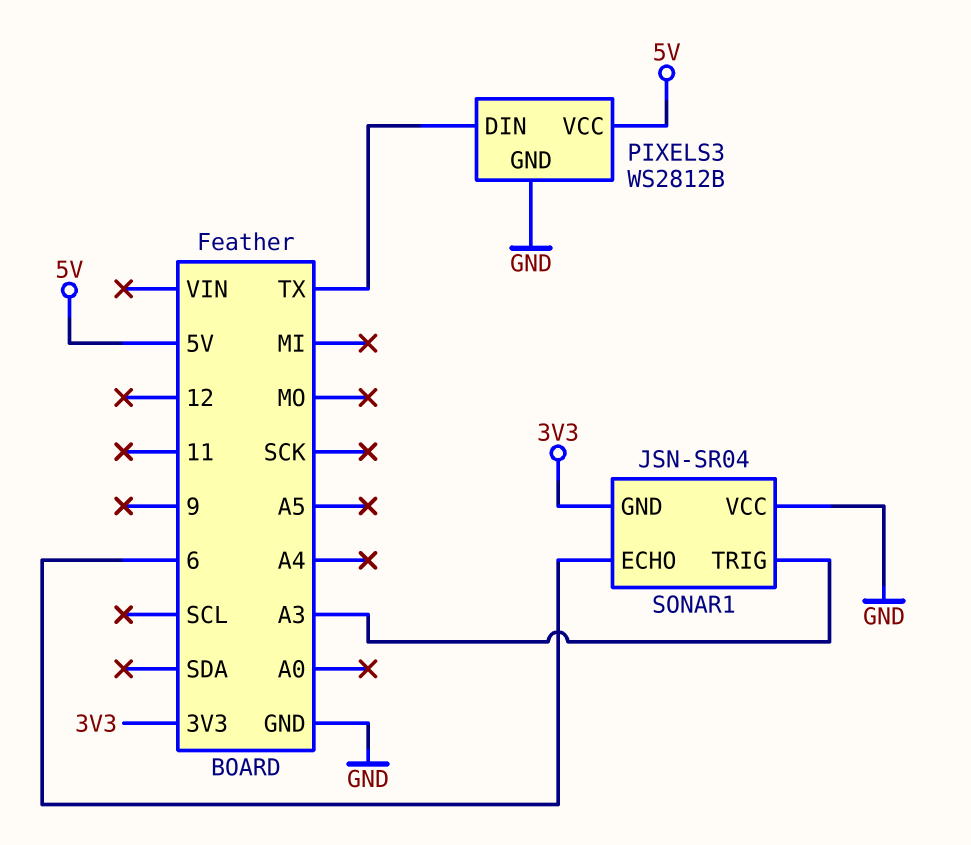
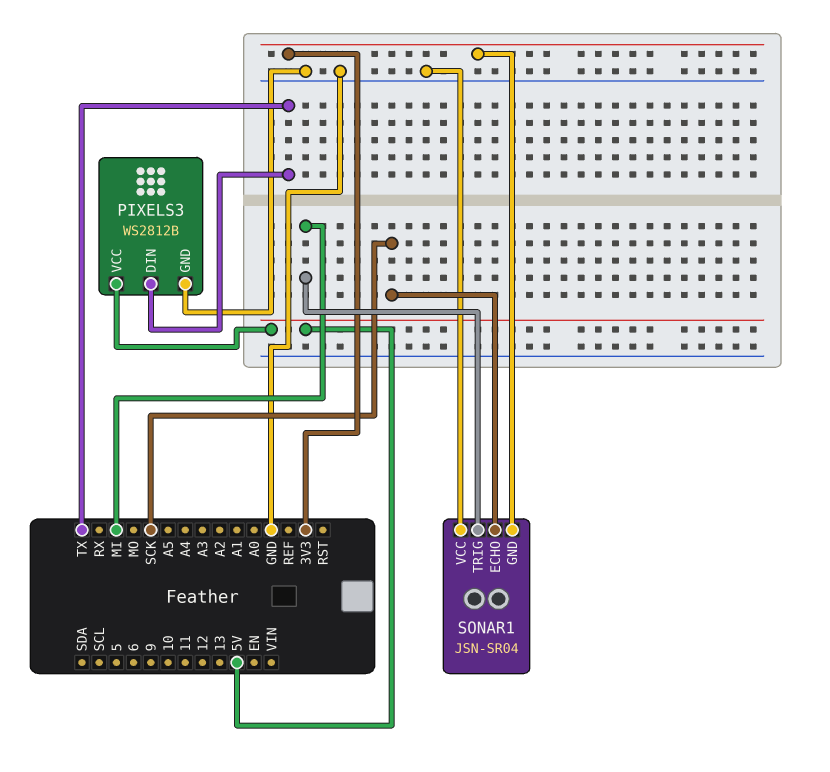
SONAR1 pin ECHO: 6 -> SCK
SONAR1 pin TRIG: A3 -> MI

